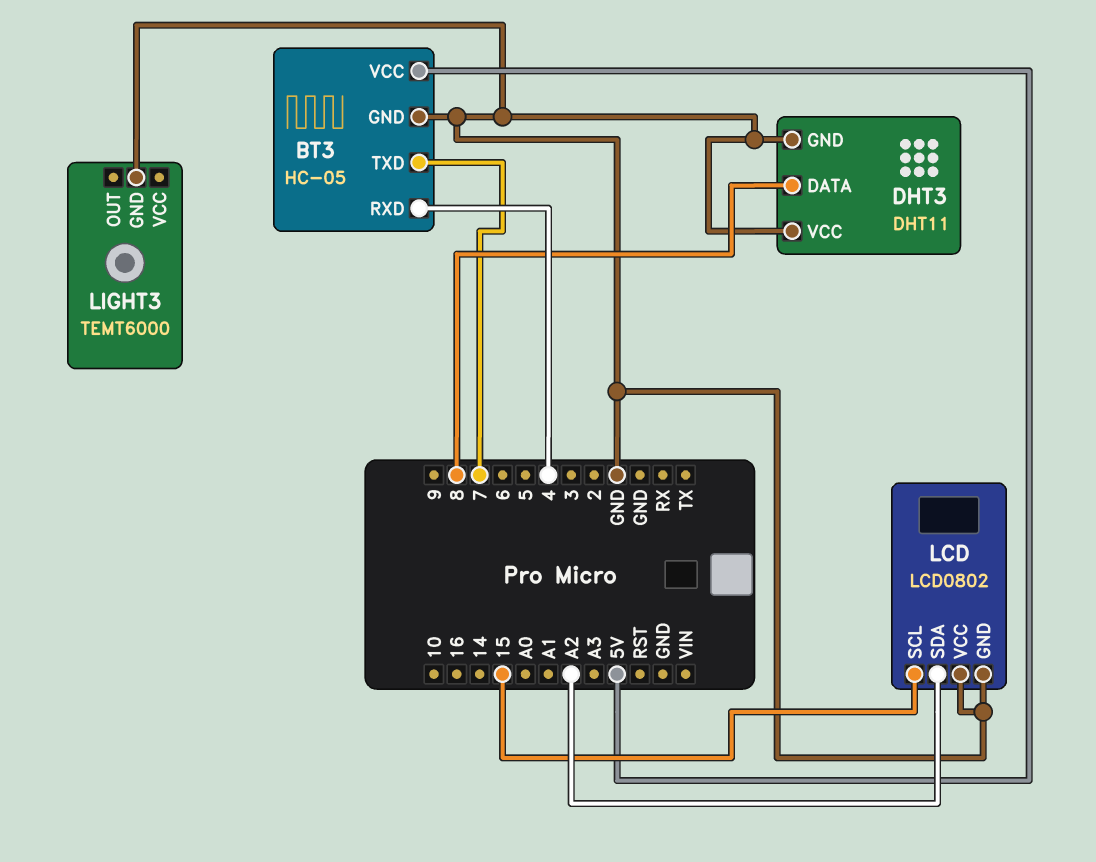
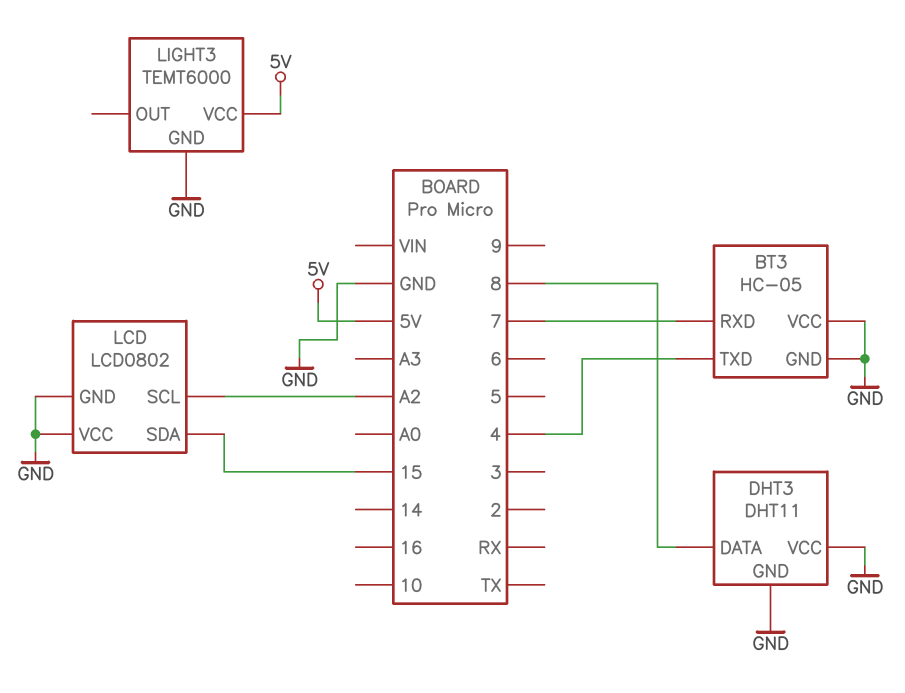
BT3 pin RXD: 4 -> 7
BT3 pin TXD: 7 -> 4
BT3 pin VCC: 5V -> GND
LCD pin SCL: 15 -> A2
LCD pin SDA: A2 -> 15
LIGHT3 pin VCC: none -> 5V

